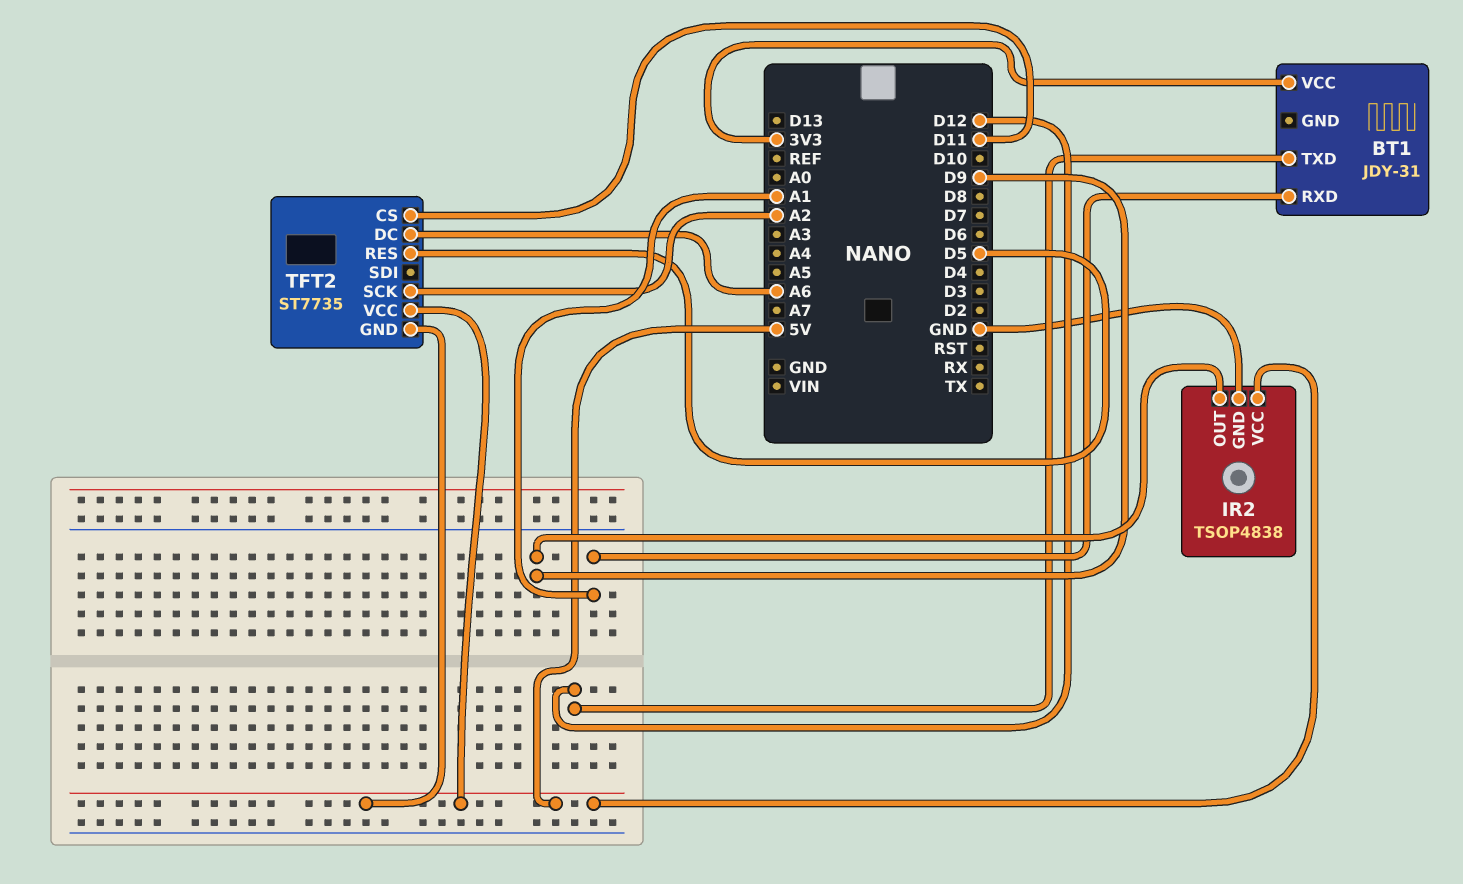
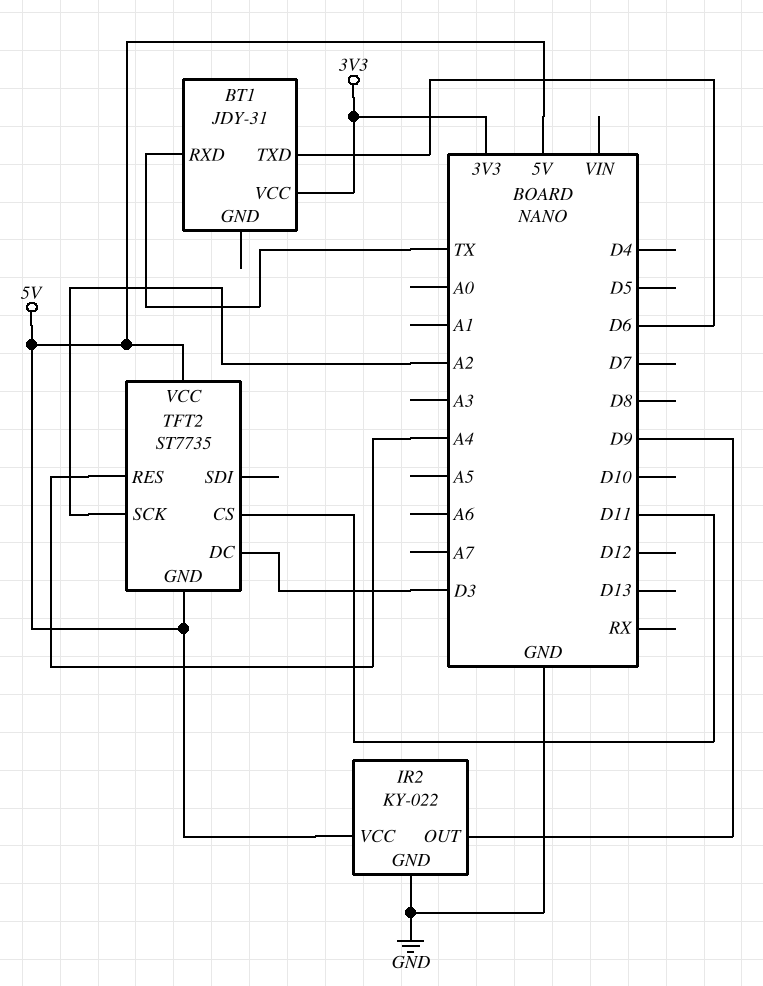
BT1 pin RXD: A1 -> TX
BT1 pin TXD: D12 -> D6
IR2: TSOP4838 -> KY-022
TFT2 pin DC: A6 -> D3
TFT2 pin RES: D5 -> A4

